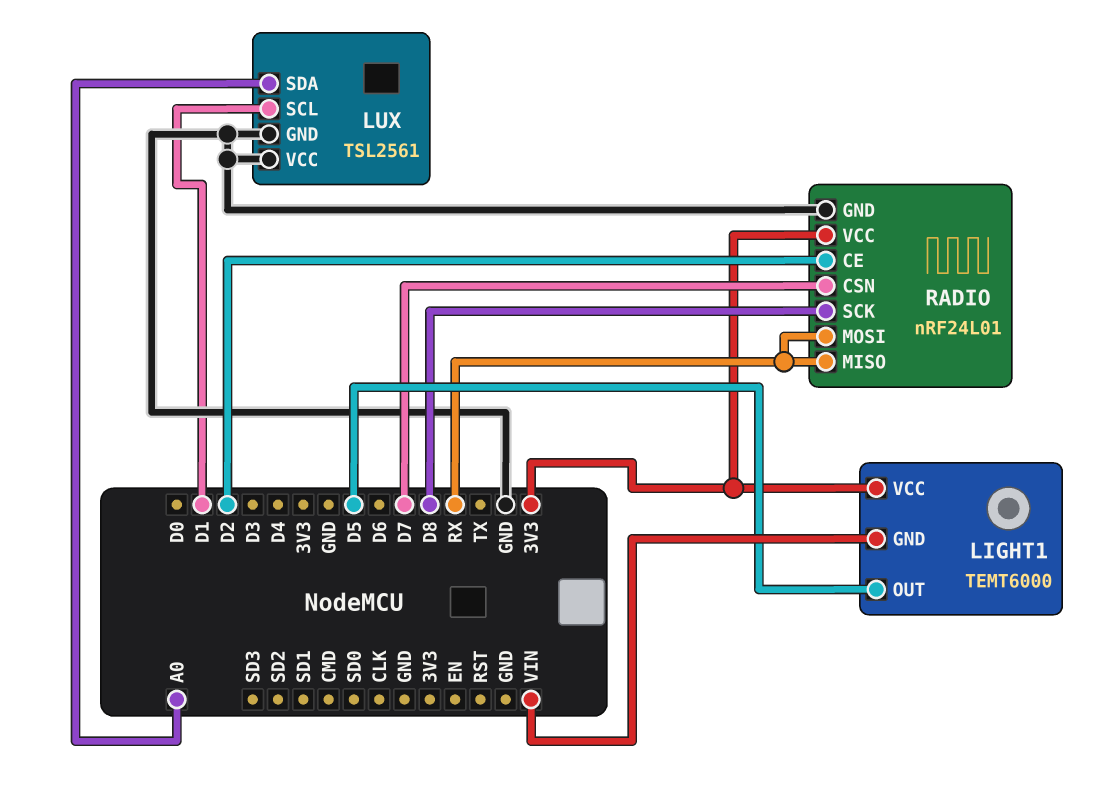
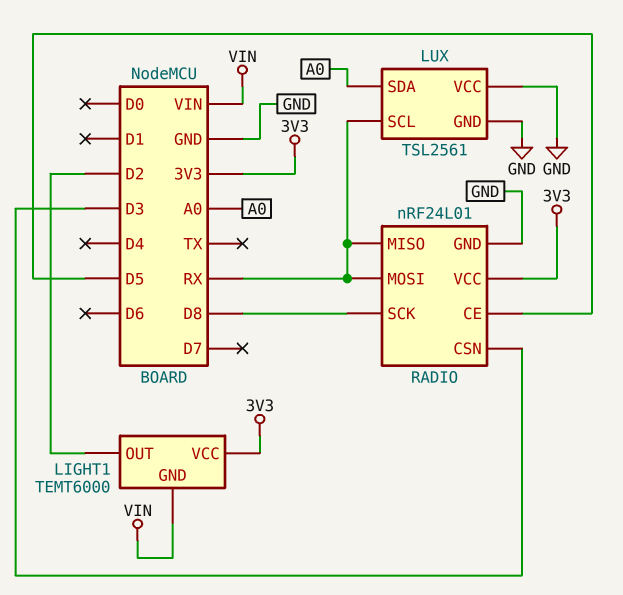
LIGHT1 pin OUT: D5 -> D2
LUX pin SCL: D1 -> RX
RADIO pin CE: D2 -> D5
RADIO pin CSN: D7 -> D3

